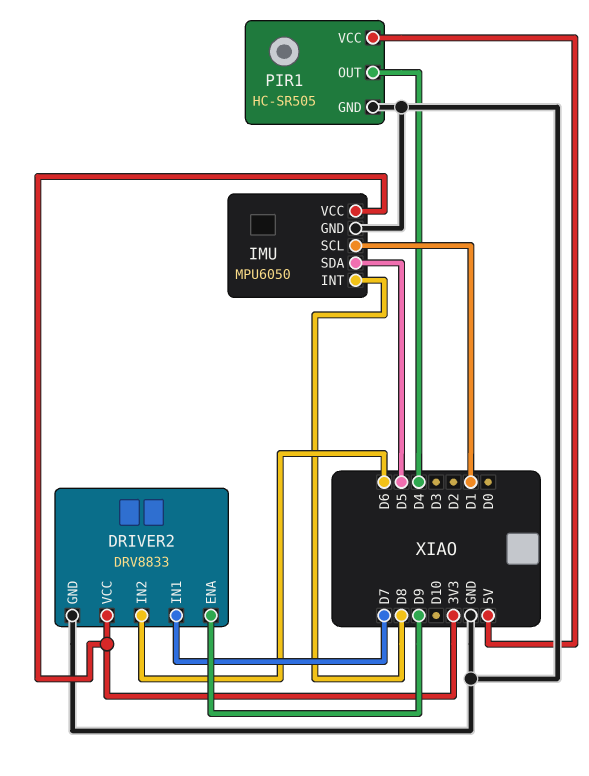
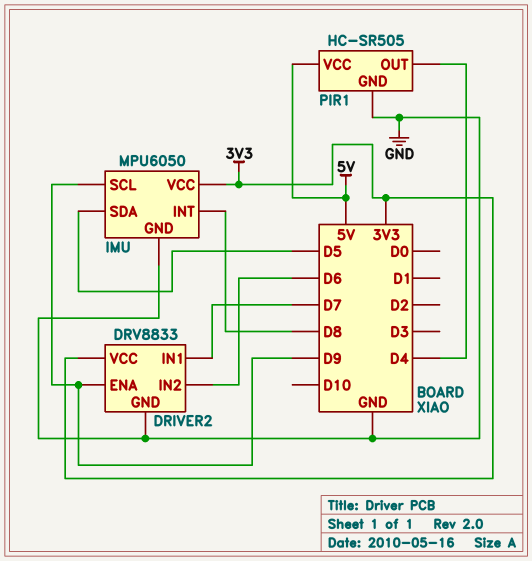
IMU pin SCL: D1 -> D9

